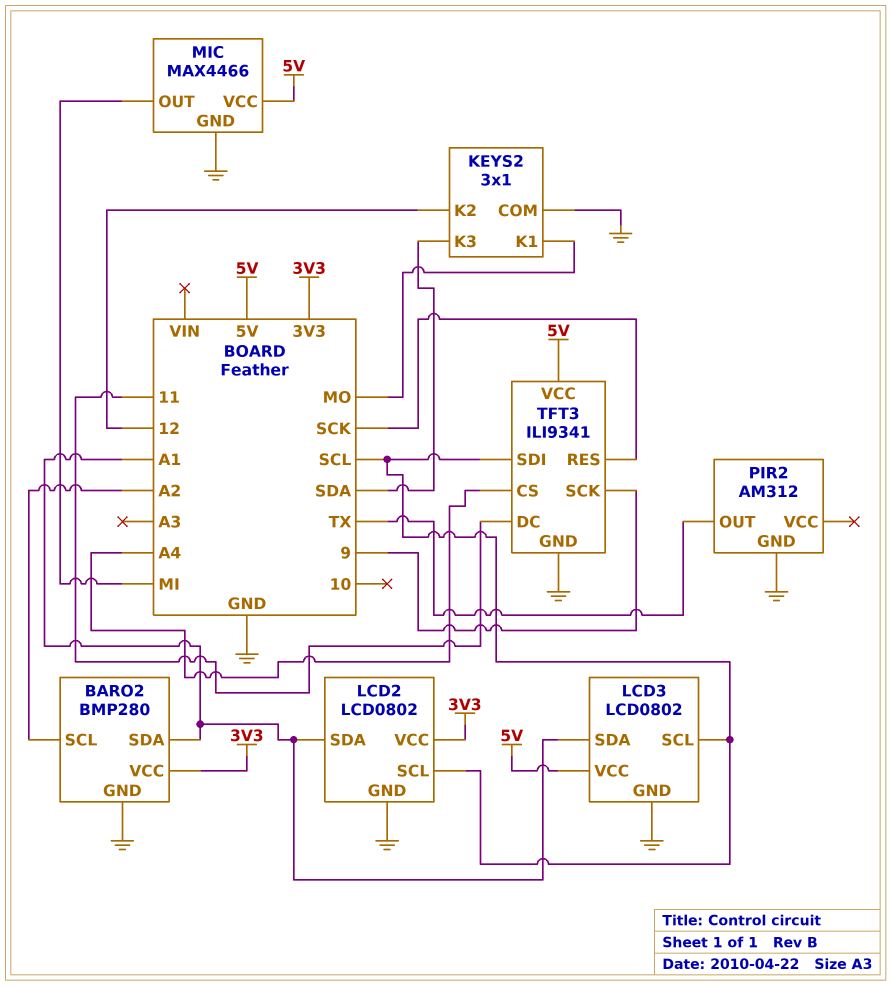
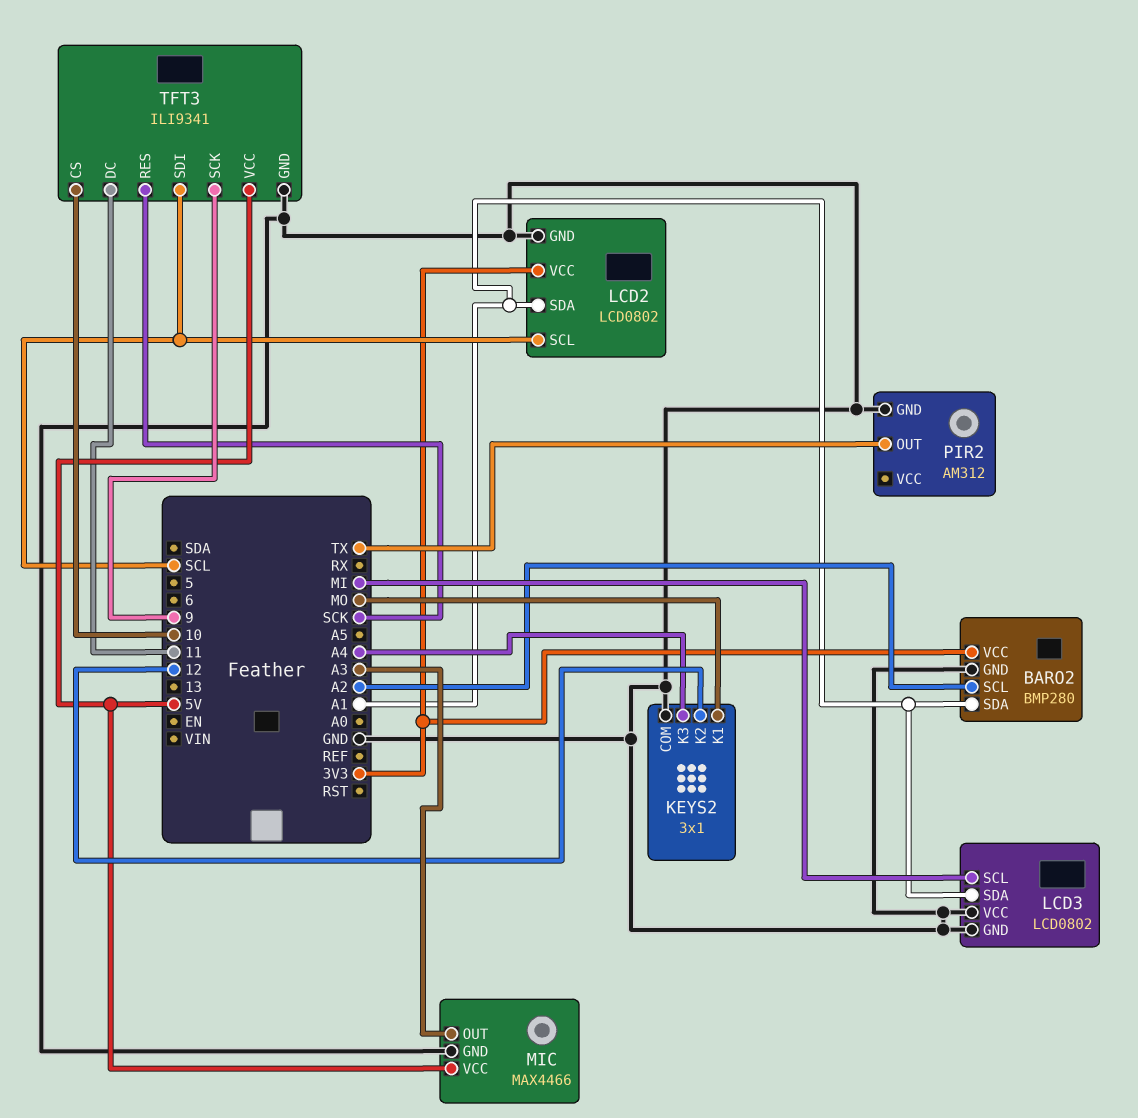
KEYS2 pin K3: SDA -> A4
LCD3 pin SCL: SCL -> MI
LCD3 pin VCC: 5V -> GND
MIC pin OUT: MI -> A3
TFT3 pin CS: A4 -> 10

